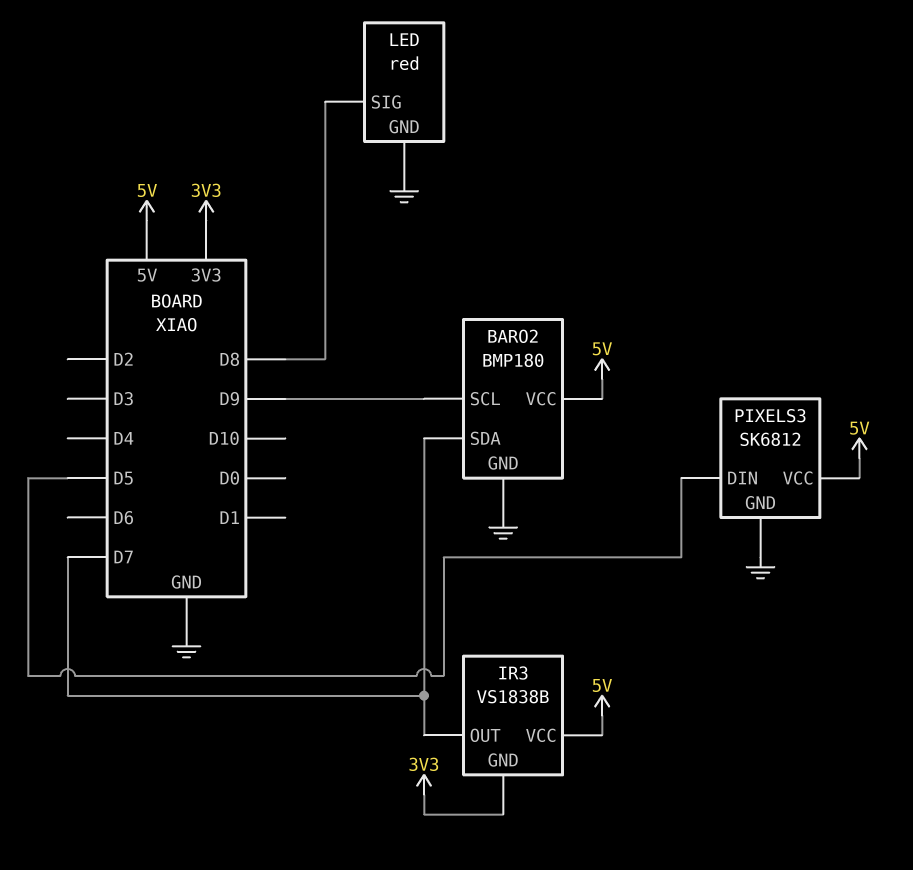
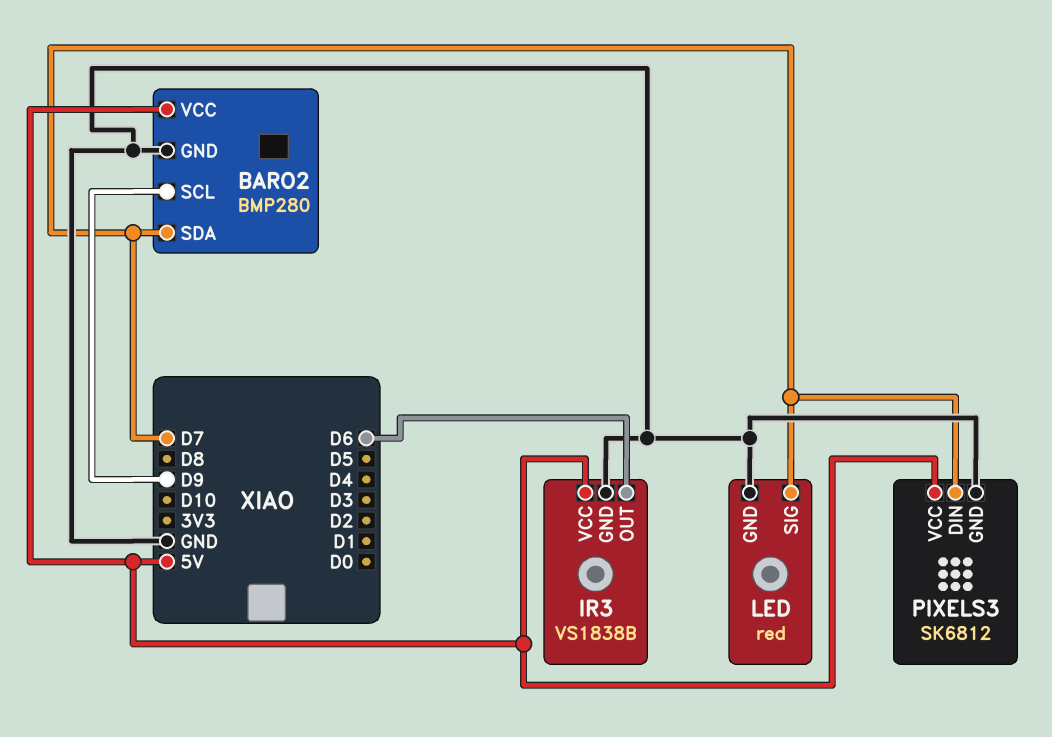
BARO2: BMP180 -> BMP280
IR3 pin GND: 3V3 -> GND
IR3 pin OUT: D7 -> D6
LED pin SIG: D8 -> D7
PIXELS3 pin DIN: D5 -> D7

